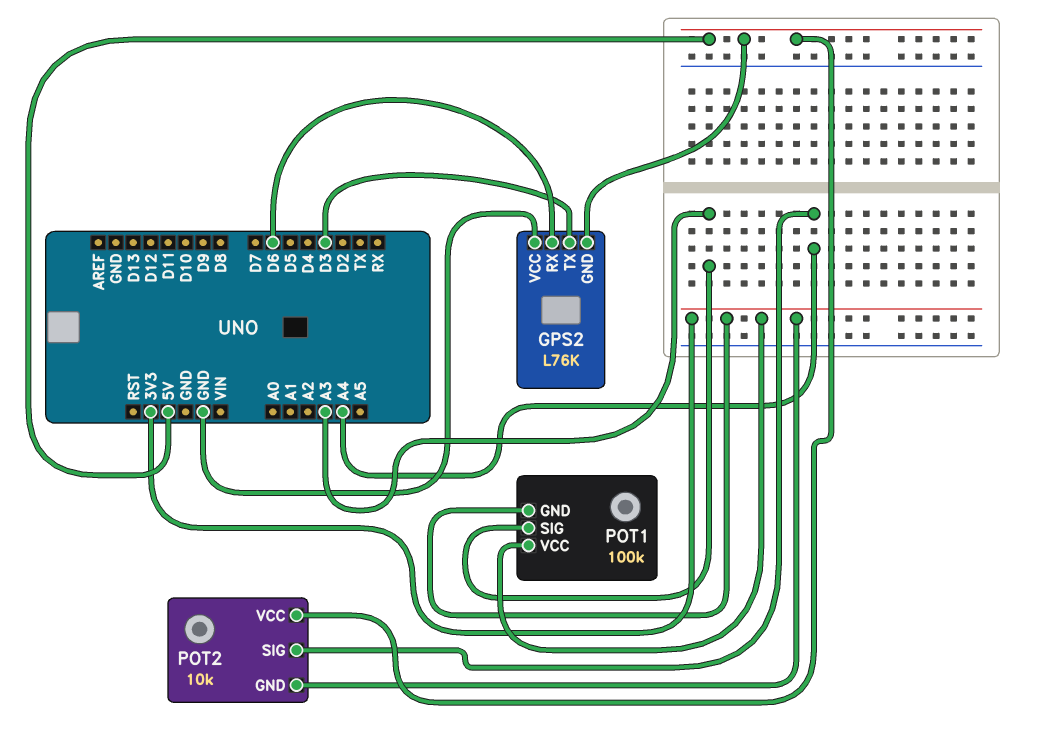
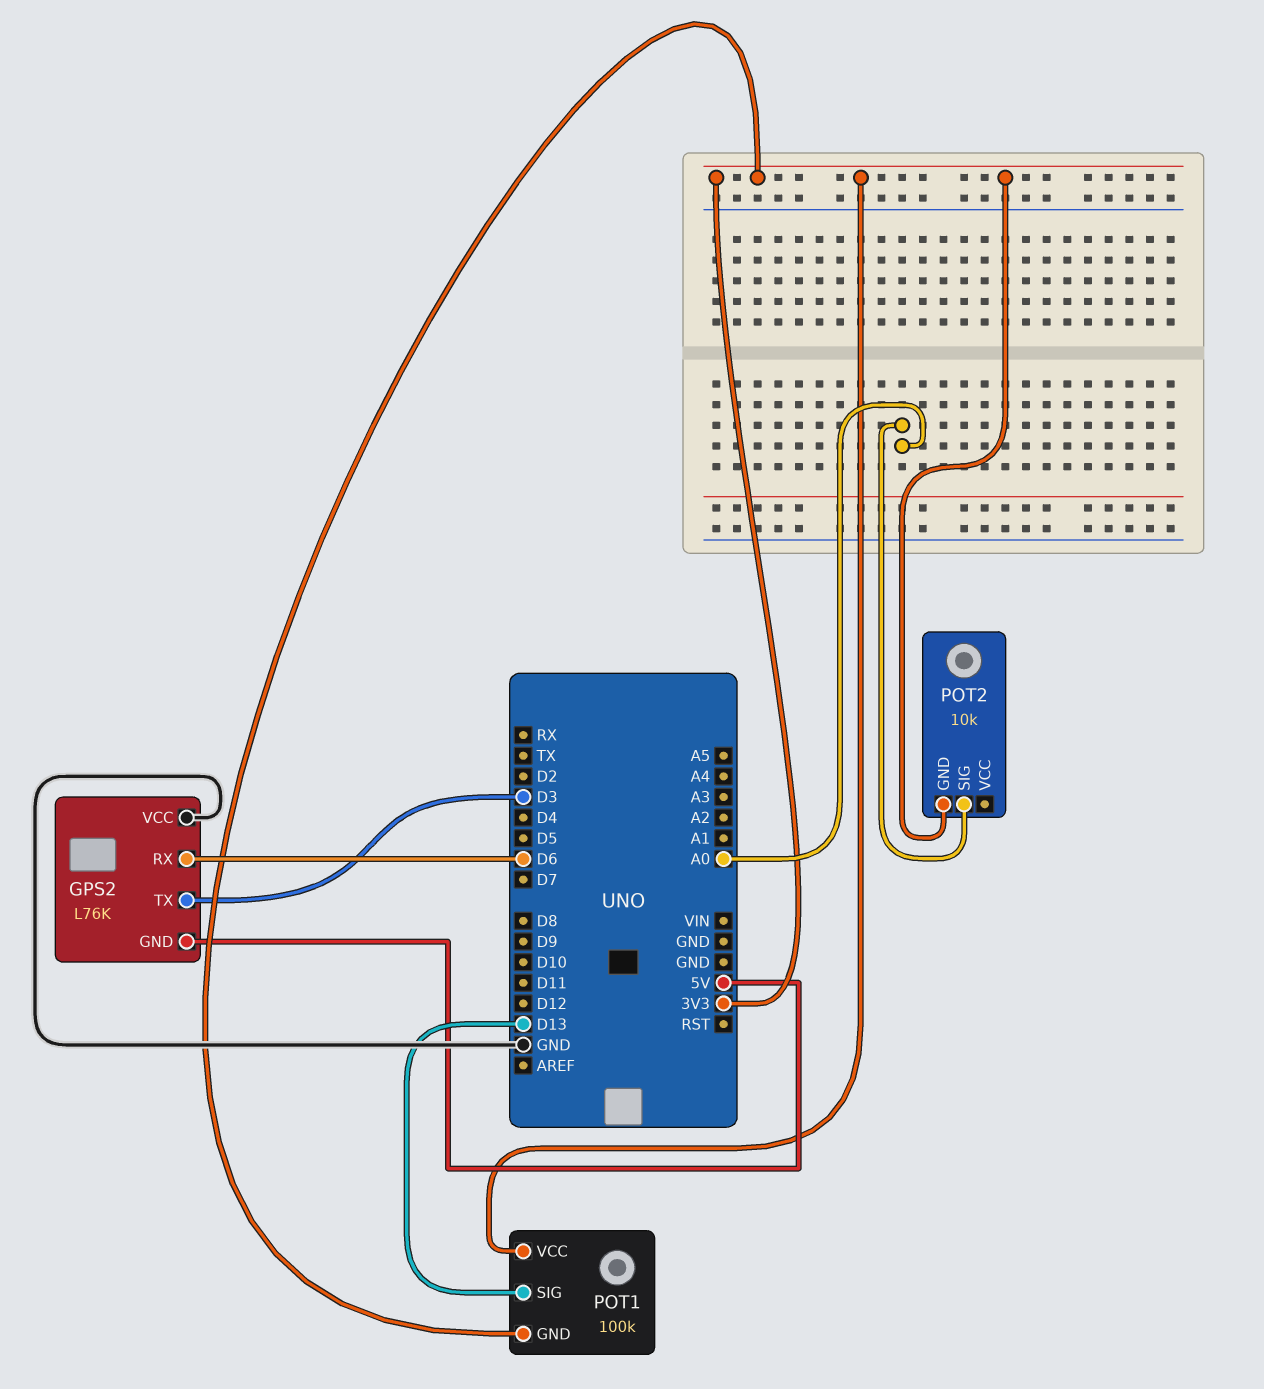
POT1 pin SIG: A3 -> D13
POT2 pin SIG: A4 -> A0
POT2 pin VCC: 5V -> none

